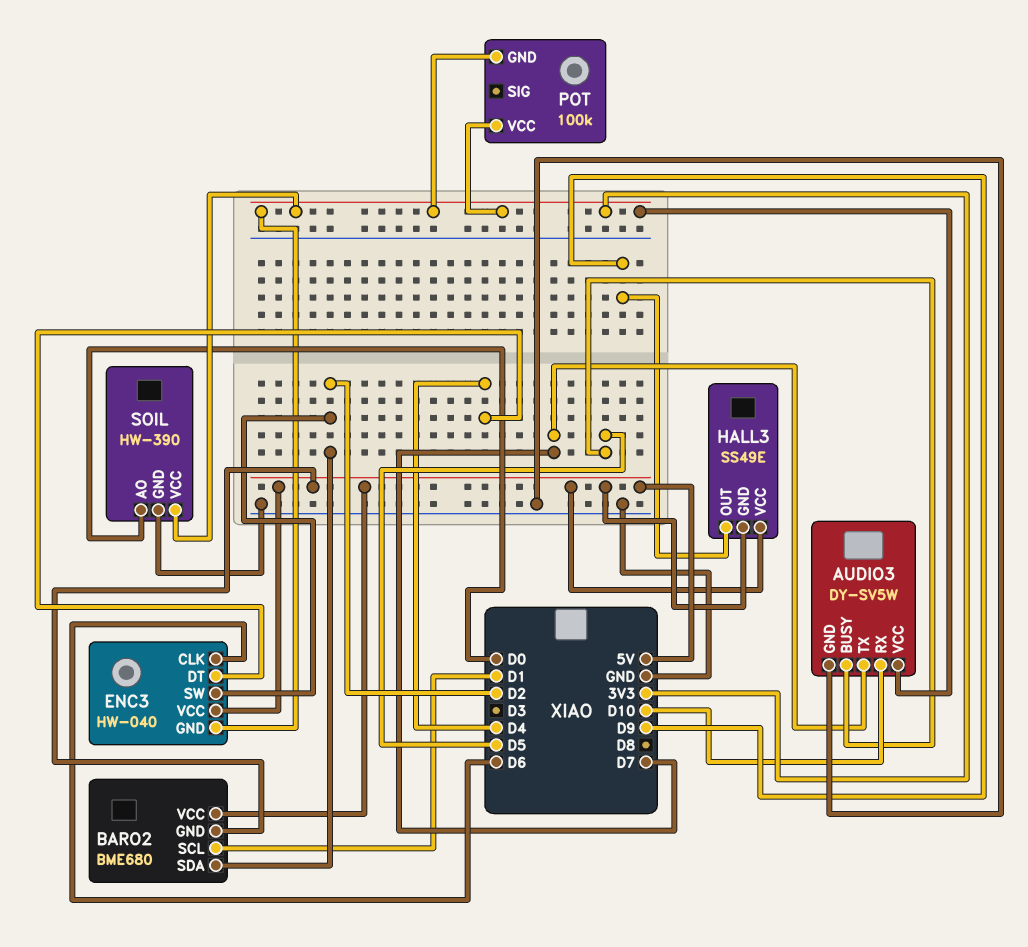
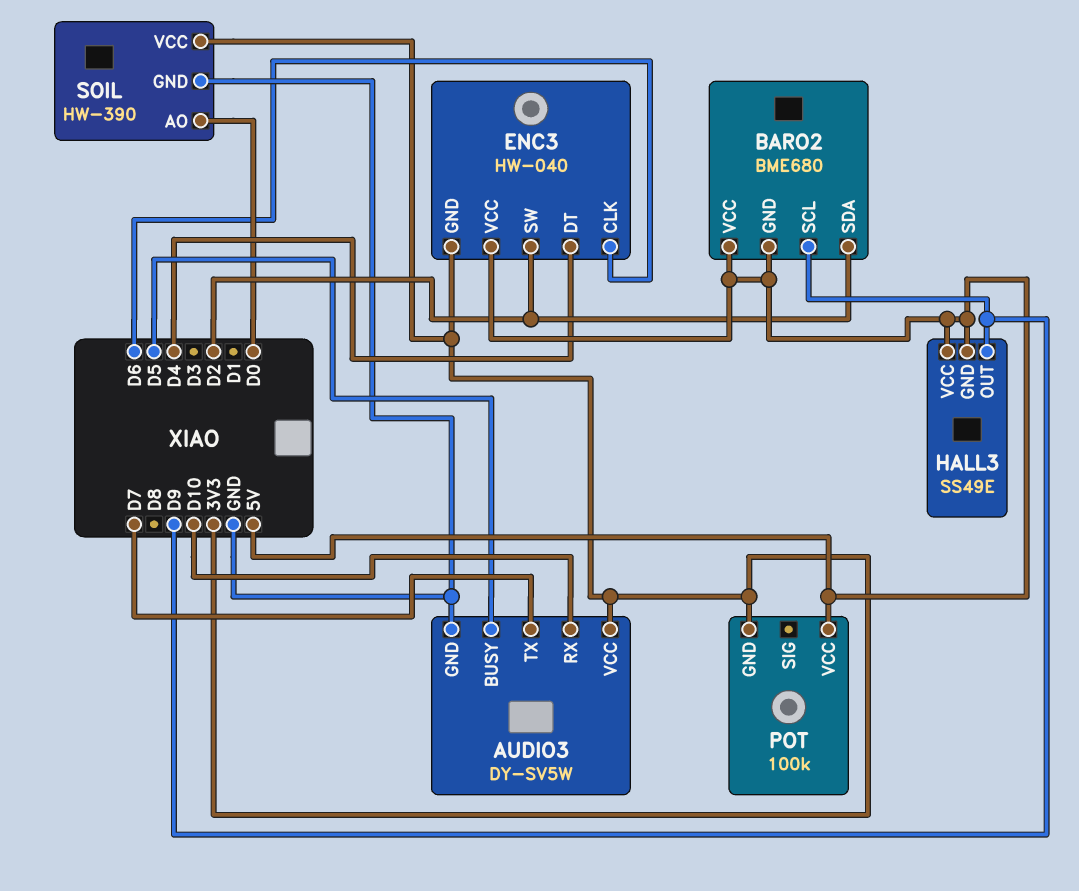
BARO2 pin SCL: D1 -> D9
POT pin VCC: 3V3 -> 5V

